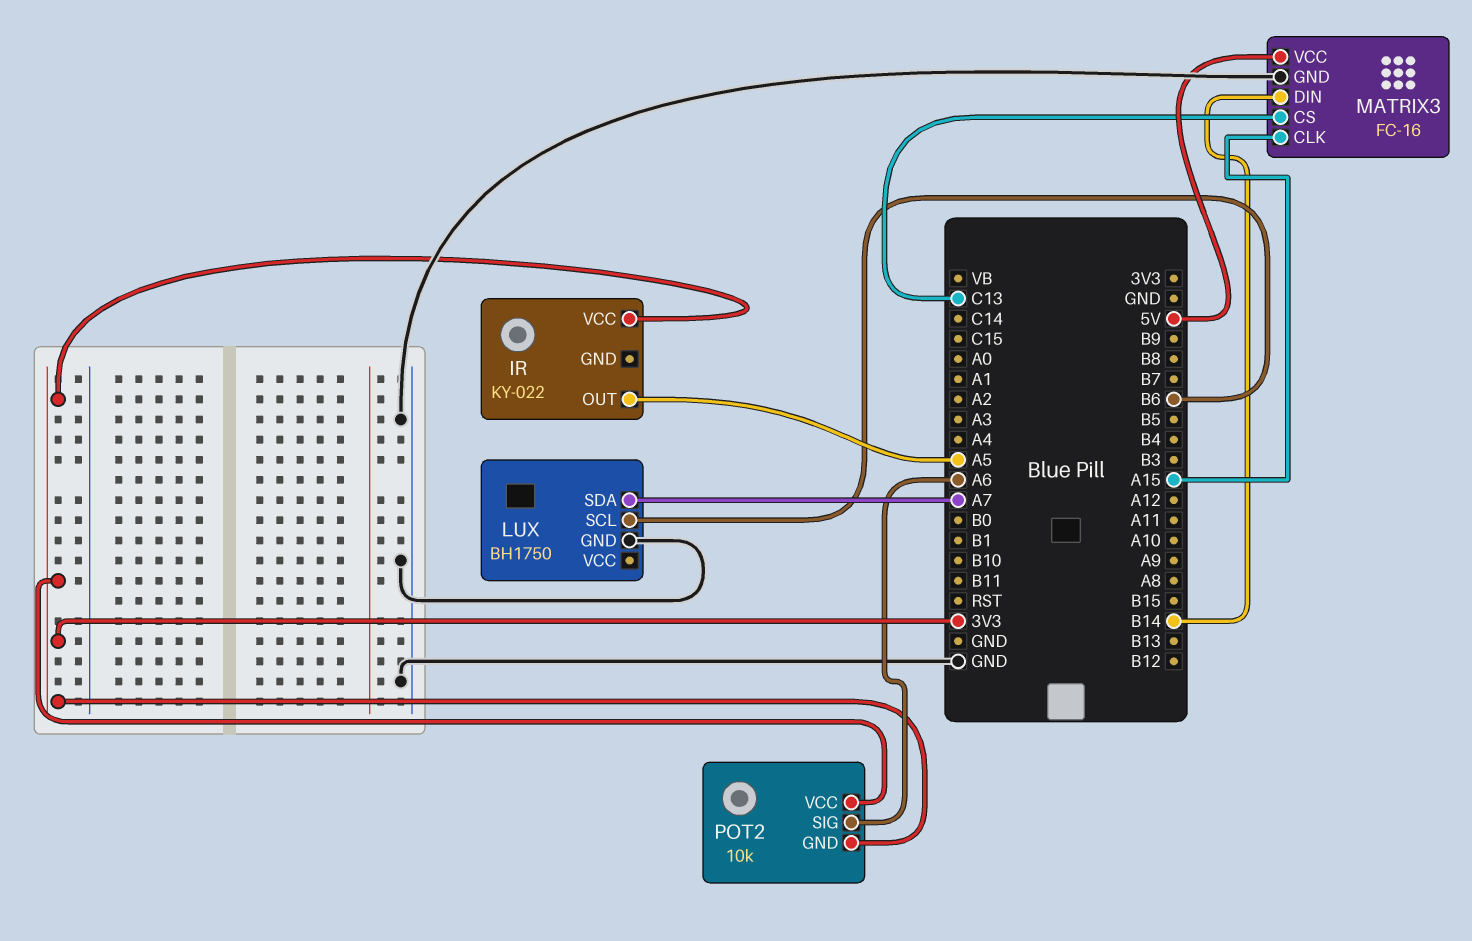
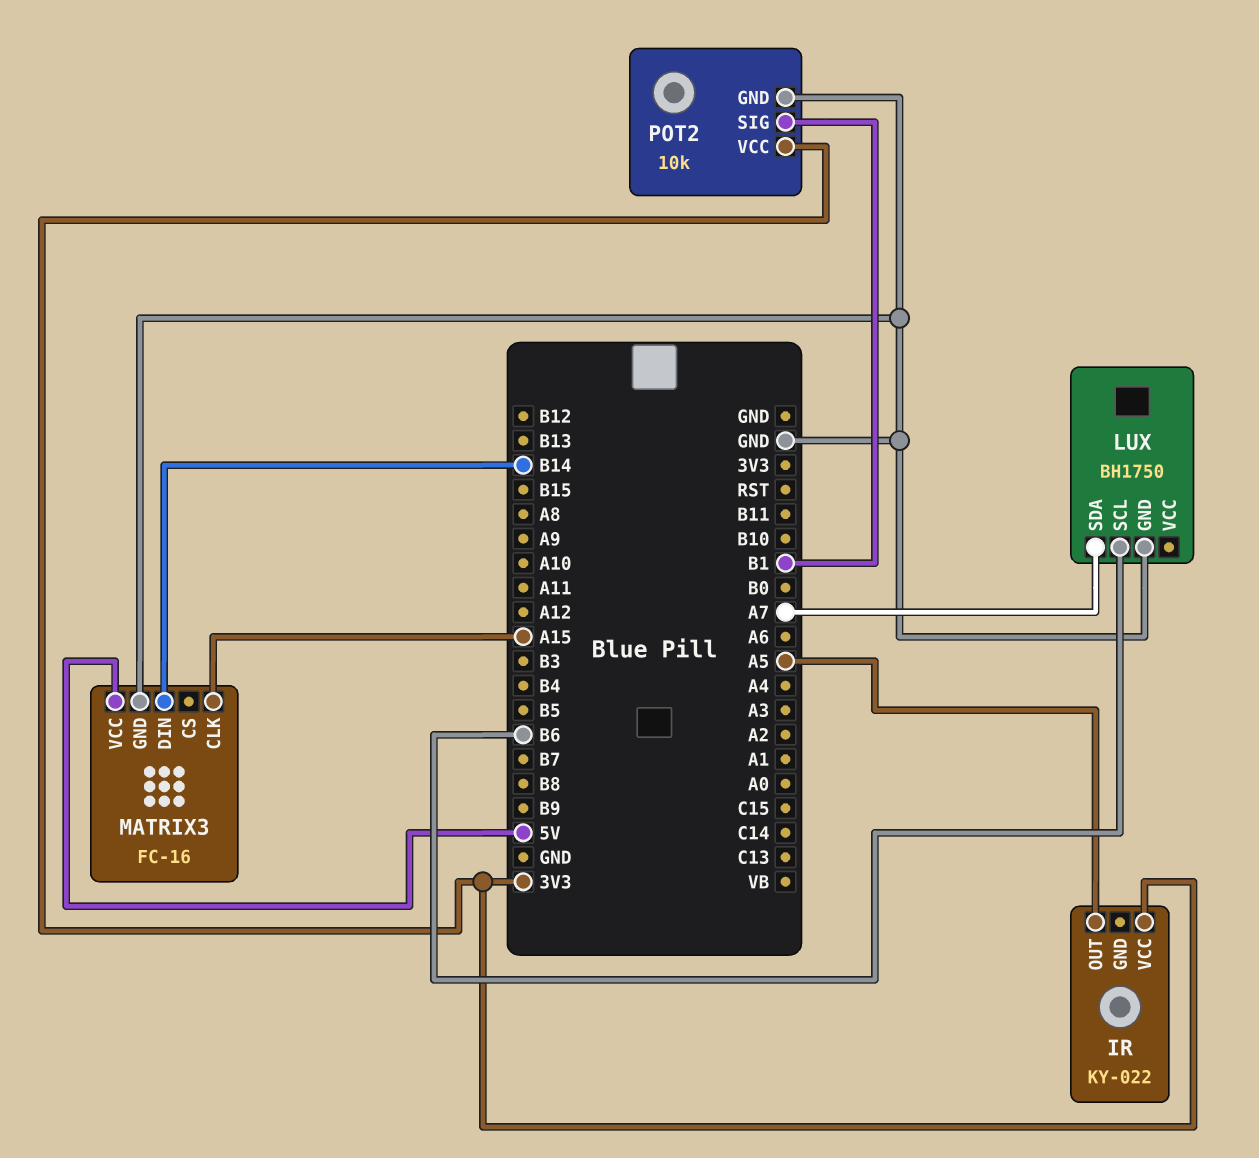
MATRIX3 pin CS: C13 -> none
POT2 pin GND: 3V3 -> GND
POT2 pin SIG: A6 -> B1

